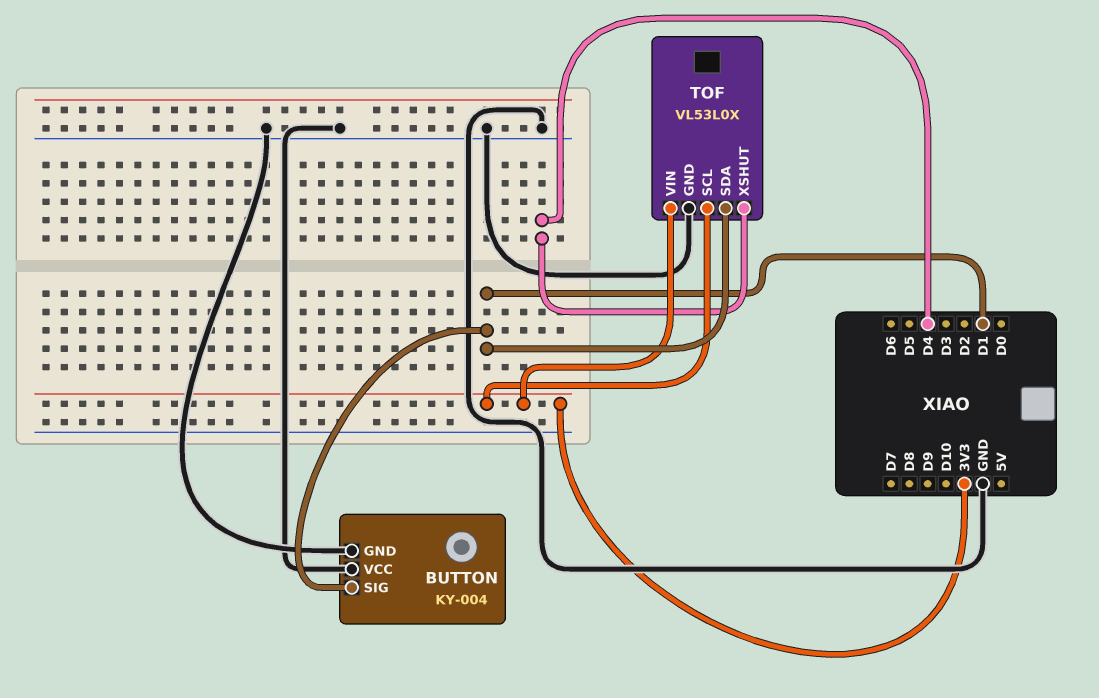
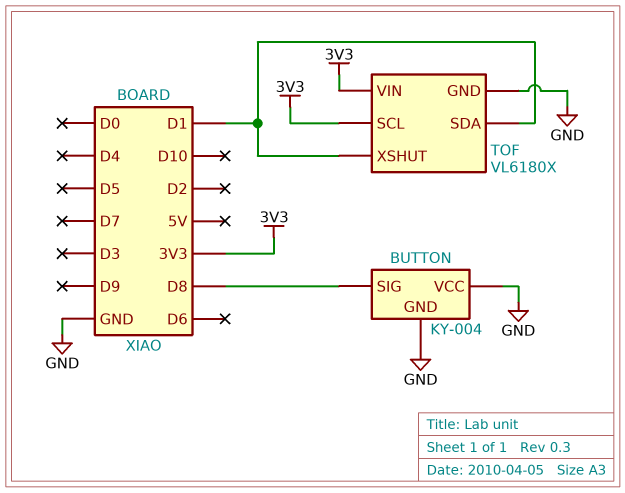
BUTTON pin SIG: D1 -> D8
TOF: VL53L0X -> VL6180X
TOF pin XSHUT: D4 -> D1

